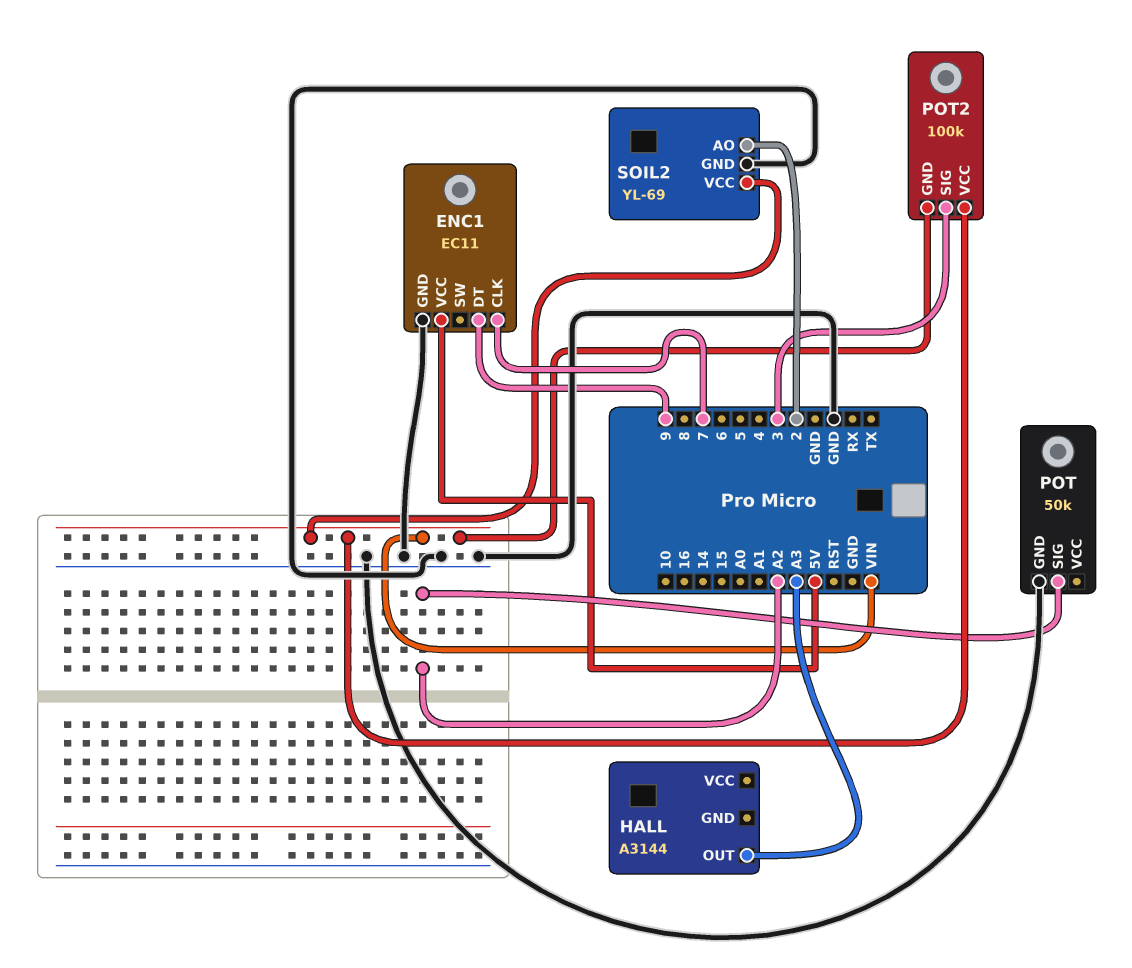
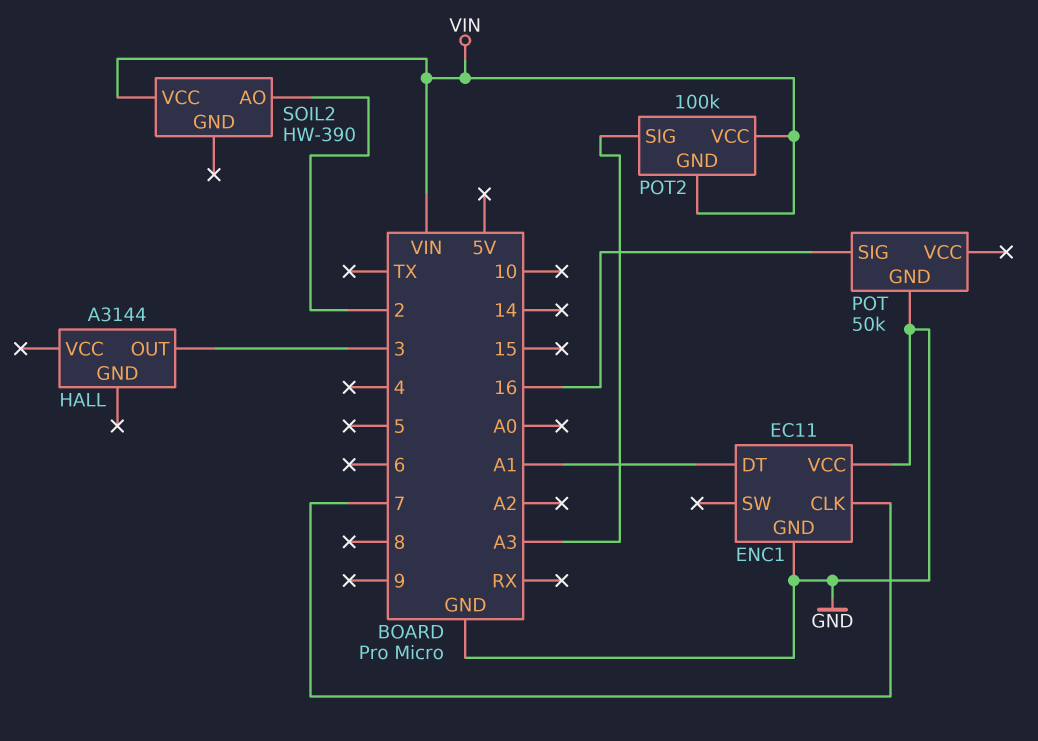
ENC1 pin DT: 9 -> A1
ENC1 pin VCC: 5V -> GND
HALL pin OUT: A3 -> 3
POT pin SIG: A2 -> 16
POT2 pin SIG: 3 -> A3
SOIL2: YL-69 -> HW-390
SOIL2 pin GND: GND -> none

